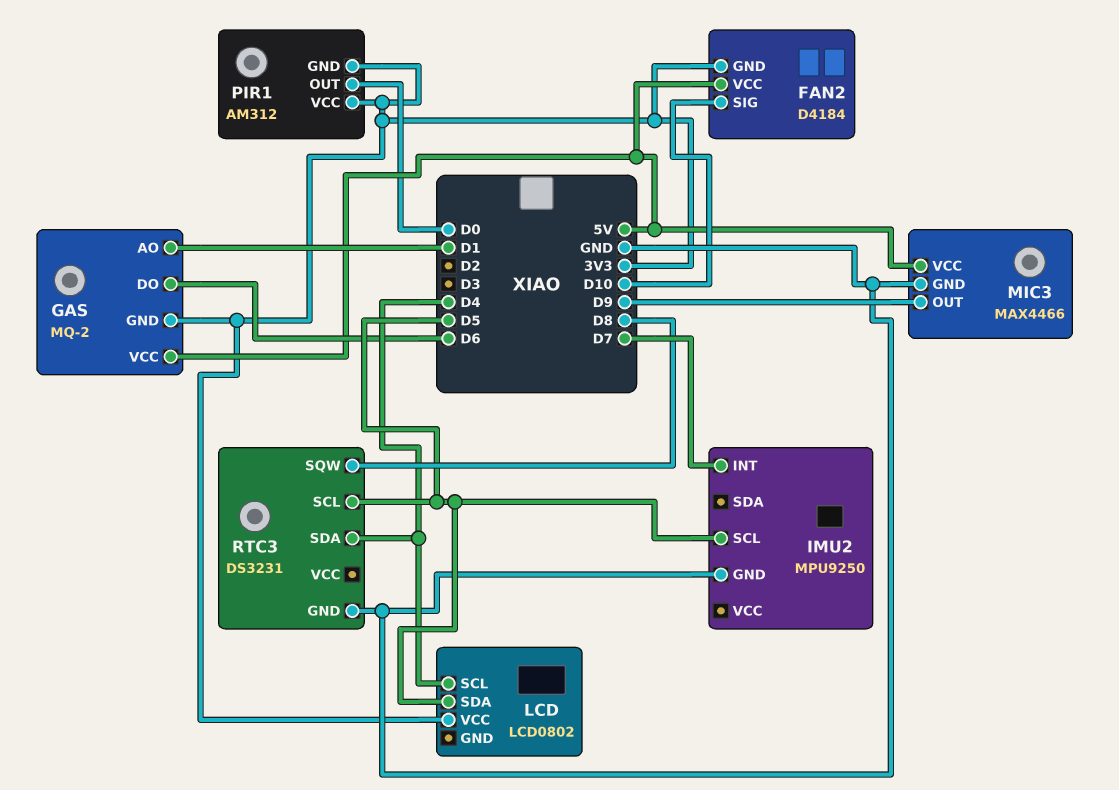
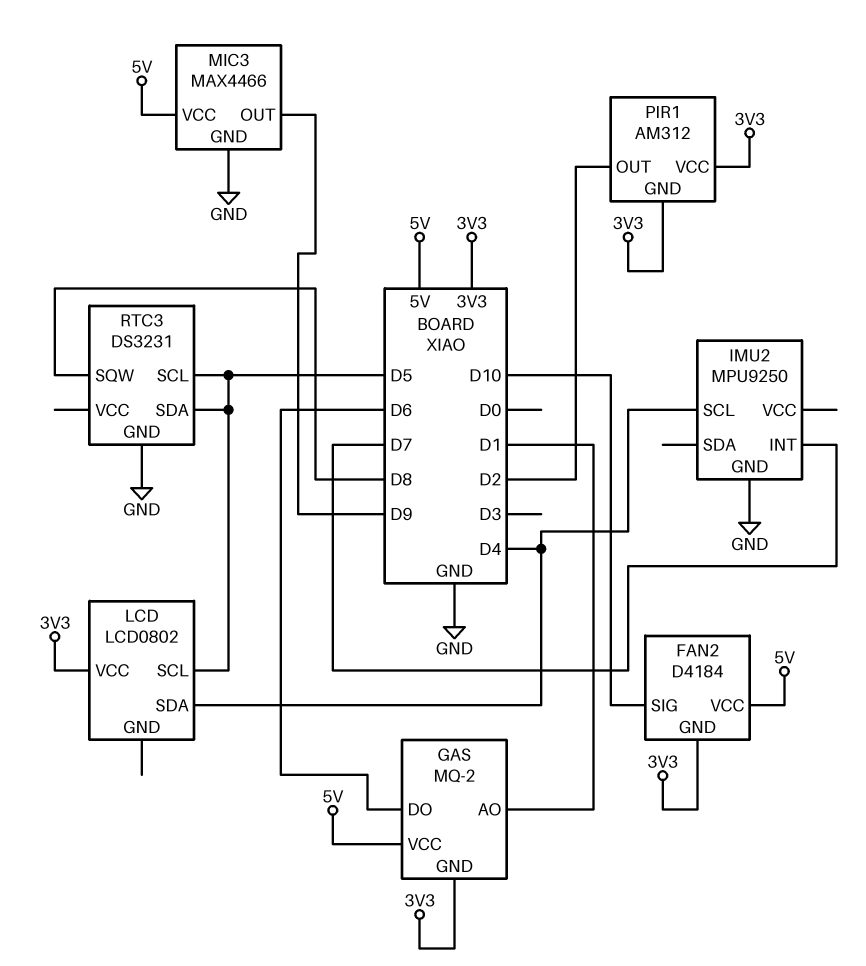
IMU2 pin SCL: D5 -> D4
LCD pin SCL: D4 -> D5
LCD pin SDA: D5 -> D4
PIR1 pin OUT: D0 -> D2
RTC3 pin SDA: D4 -> D5

